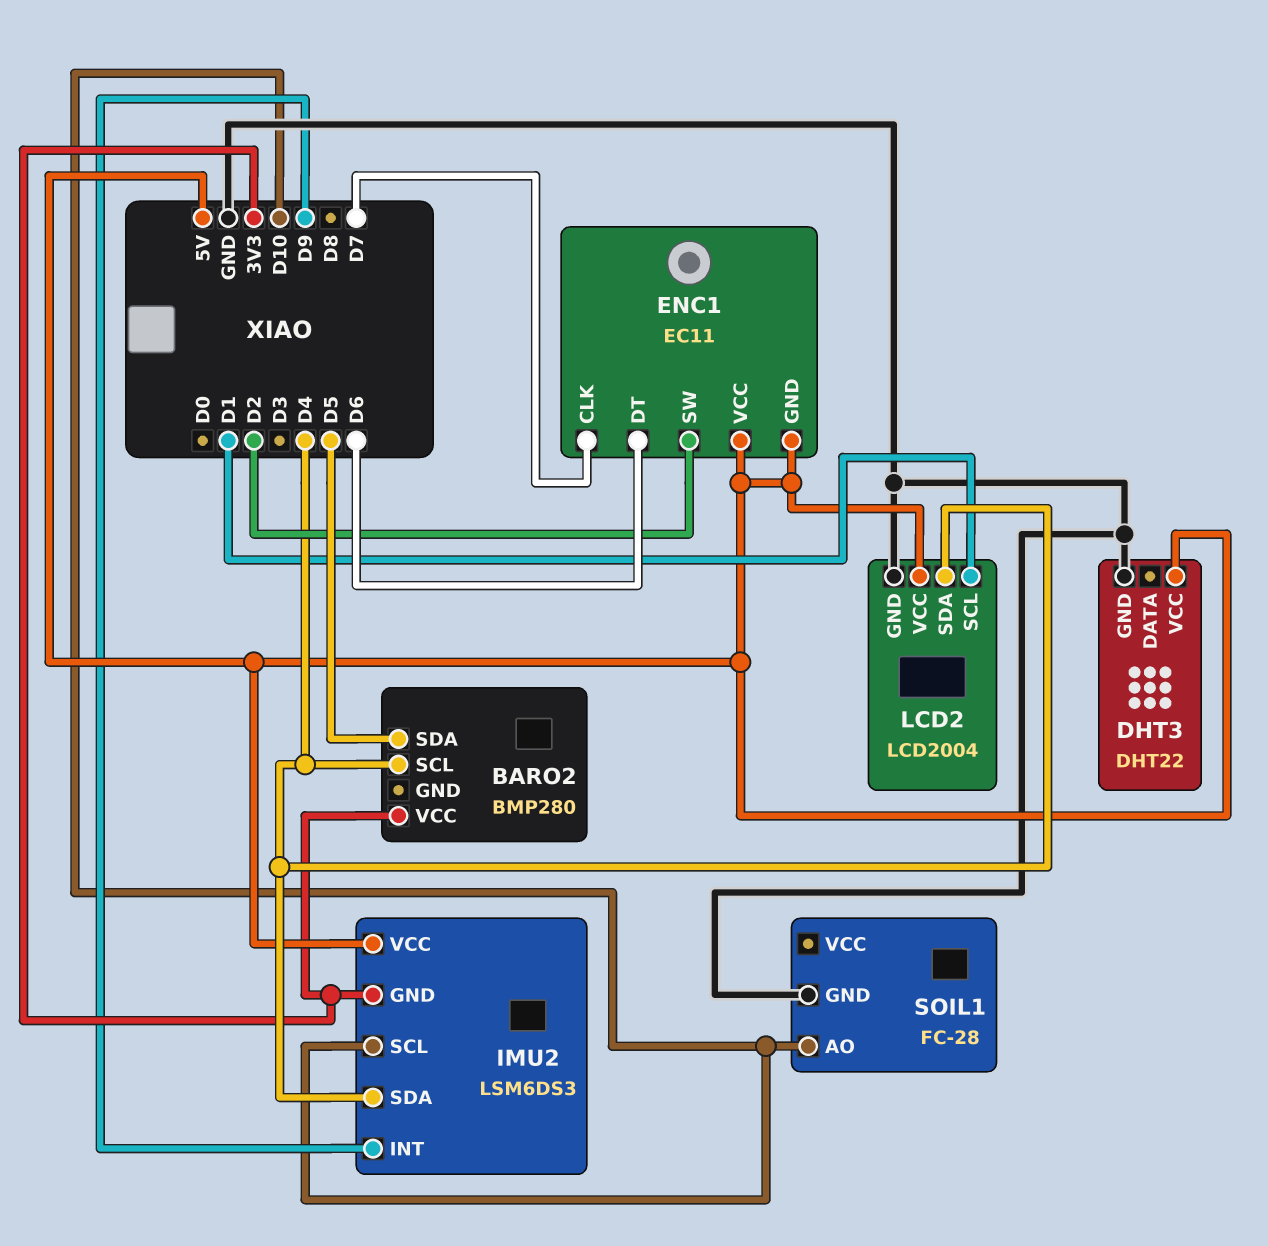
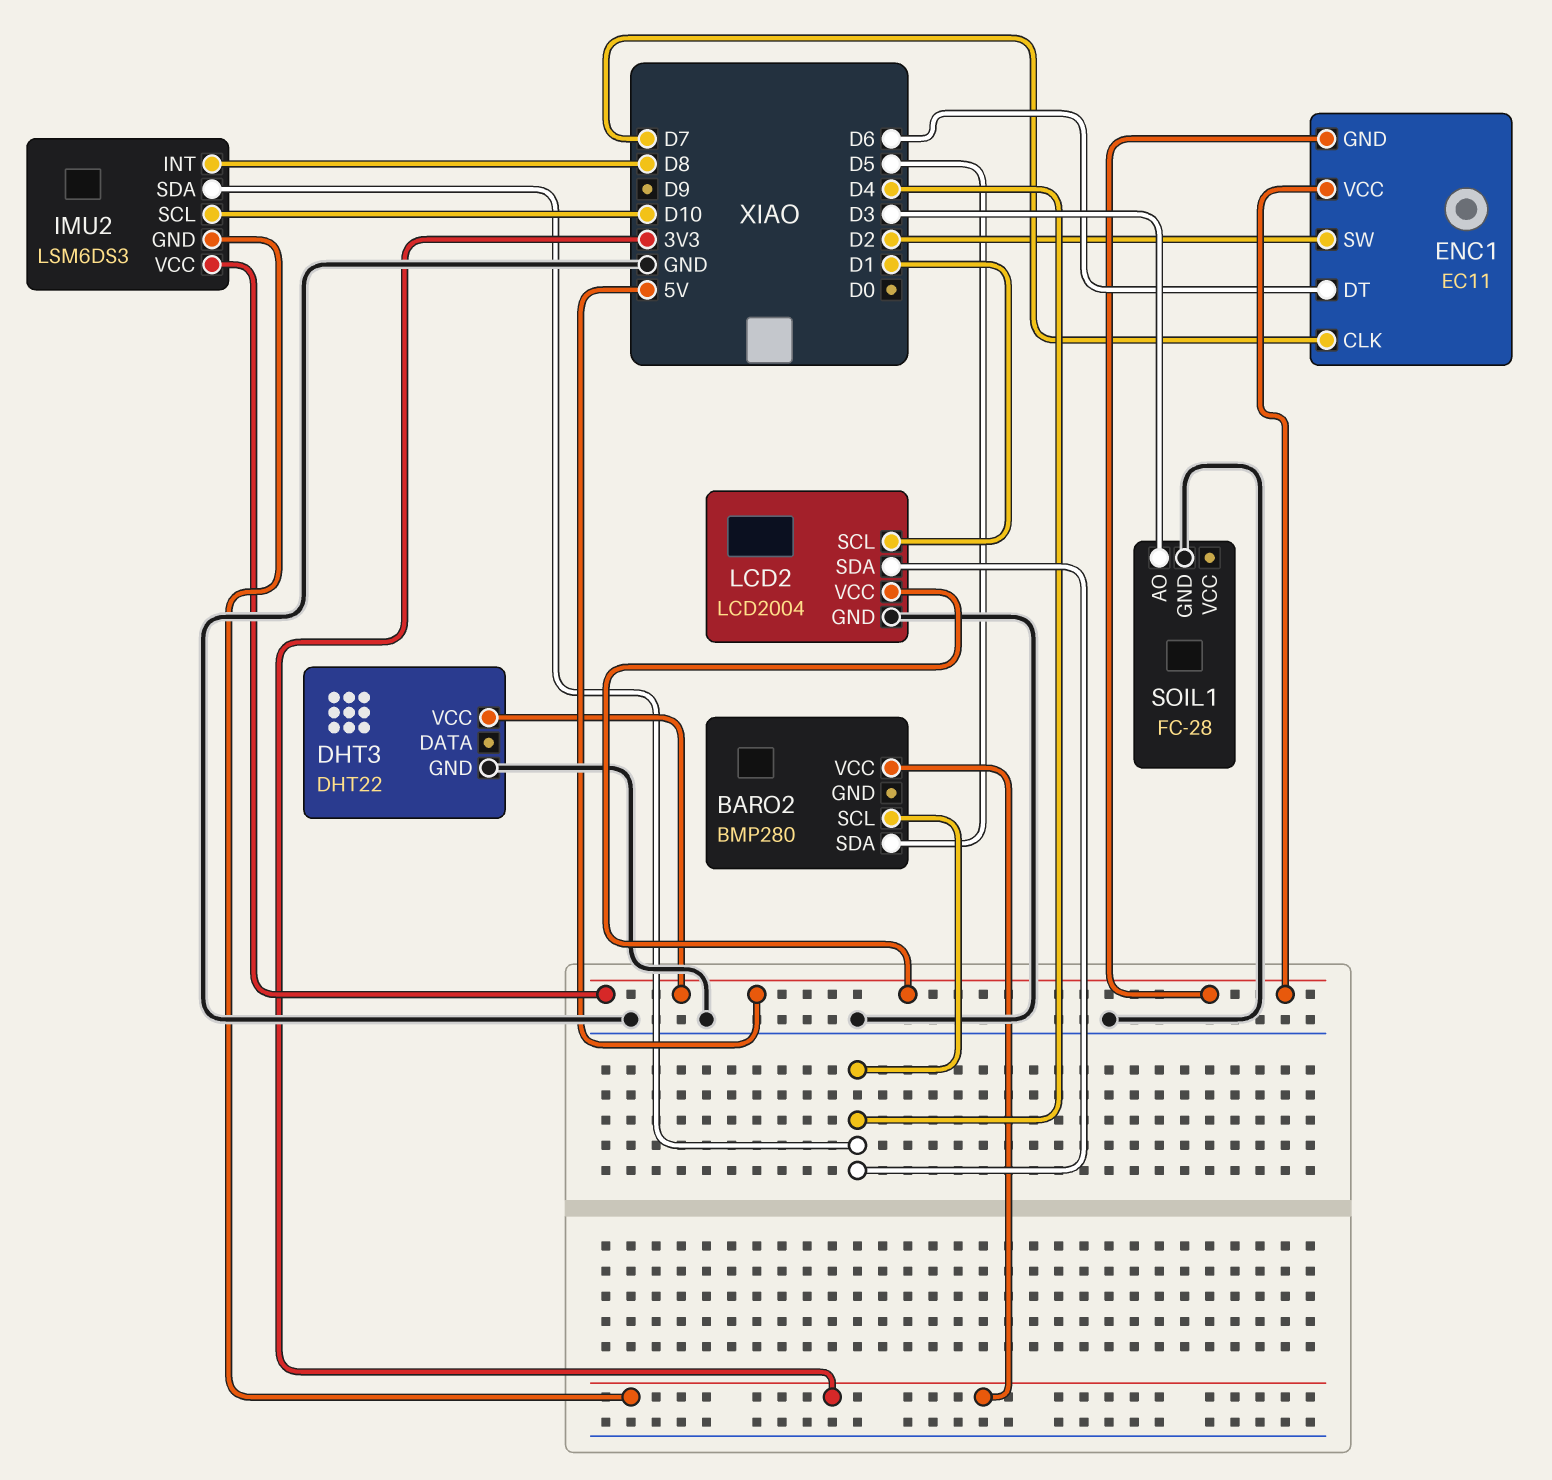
IMU2 pin INT: D9 -> D8
SOIL1 pin AO: D10 -> D3

